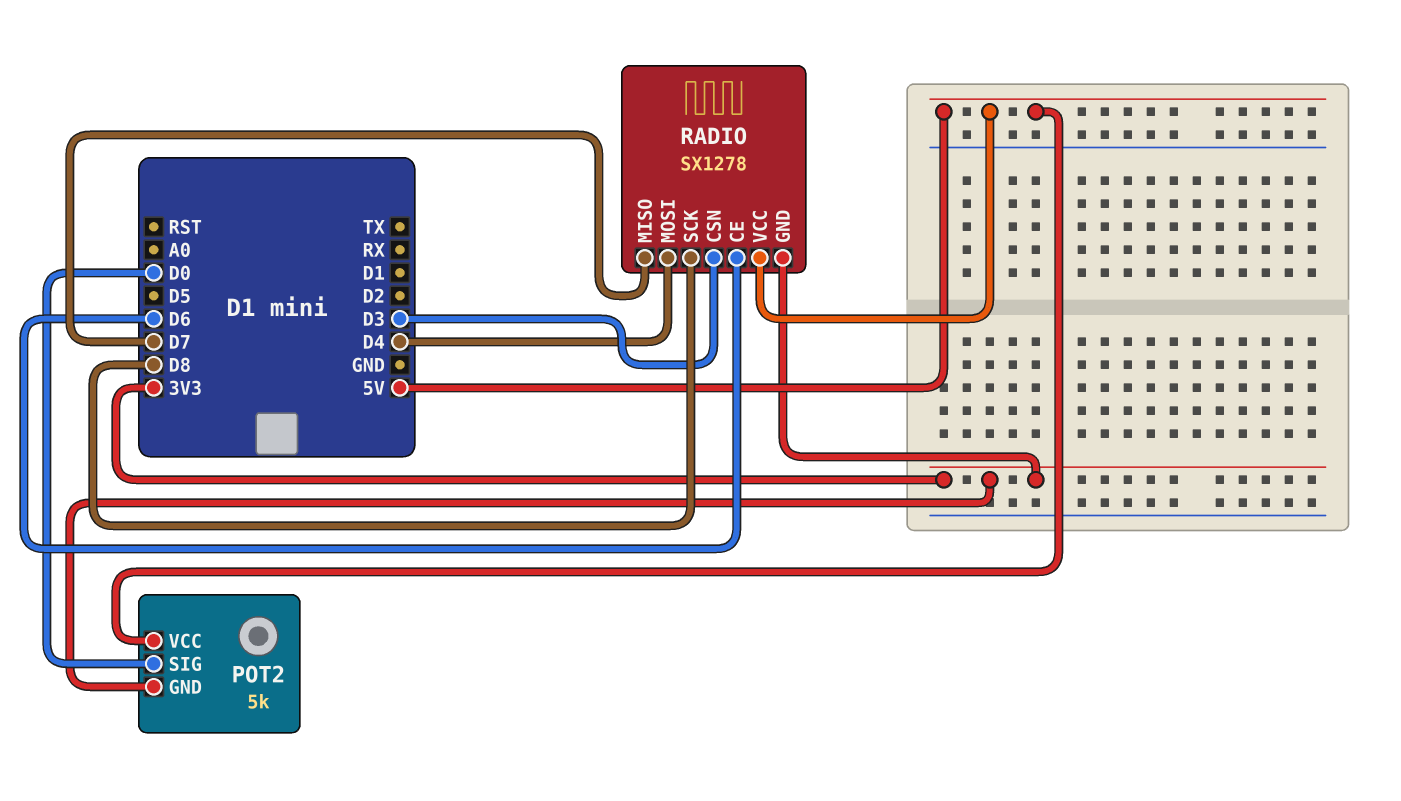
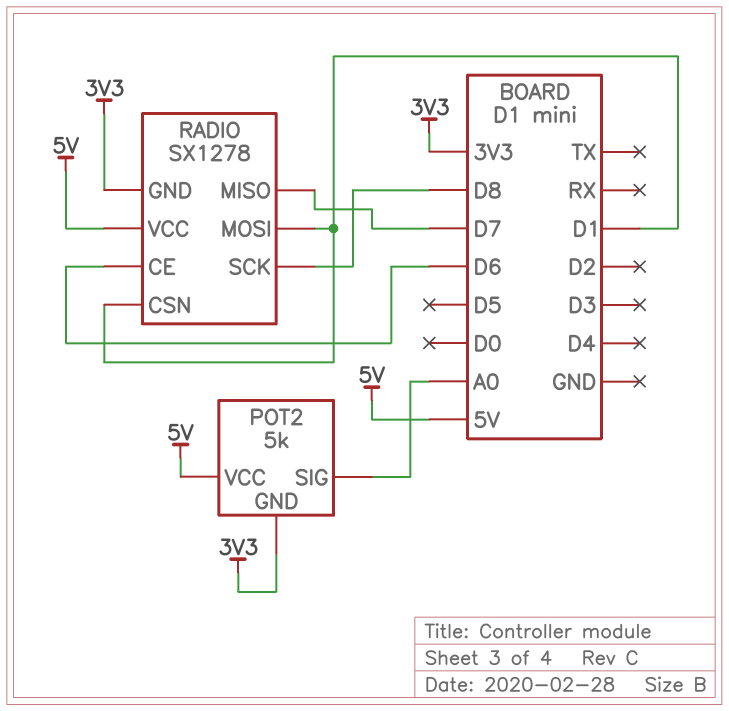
POT2 pin SIG: D0 -> A0
RADIO pin CSN: D3 -> D1
RADIO pin MOSI: D4 -> D1

